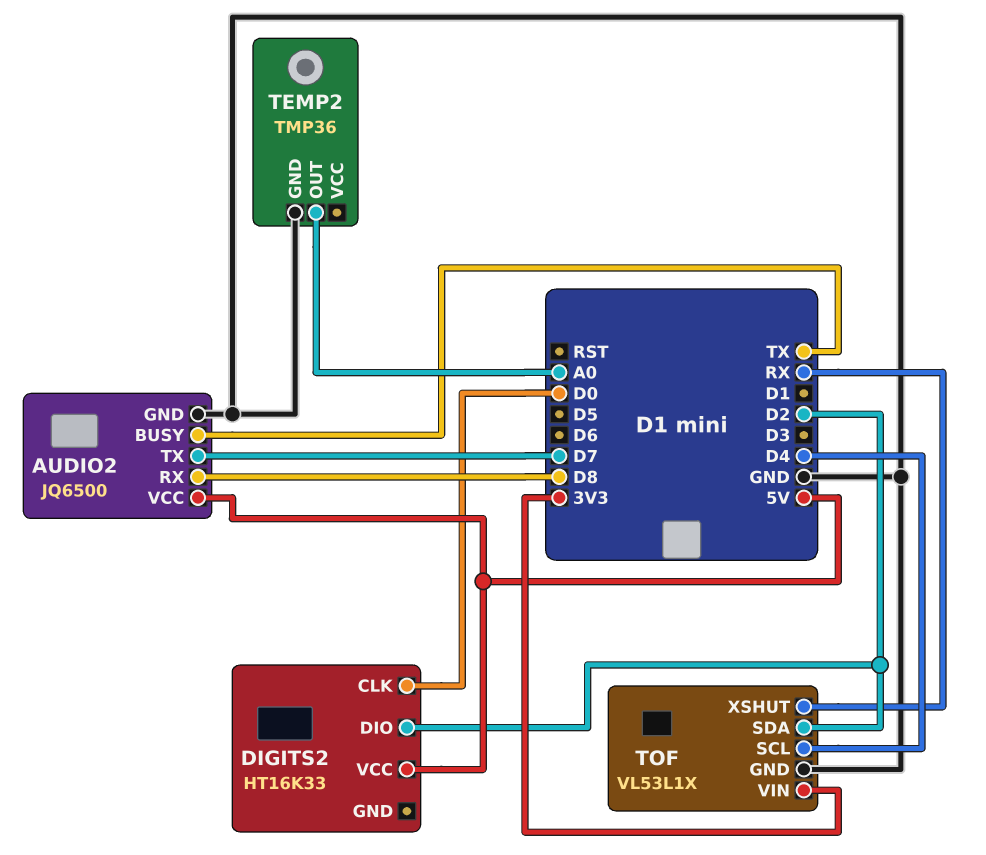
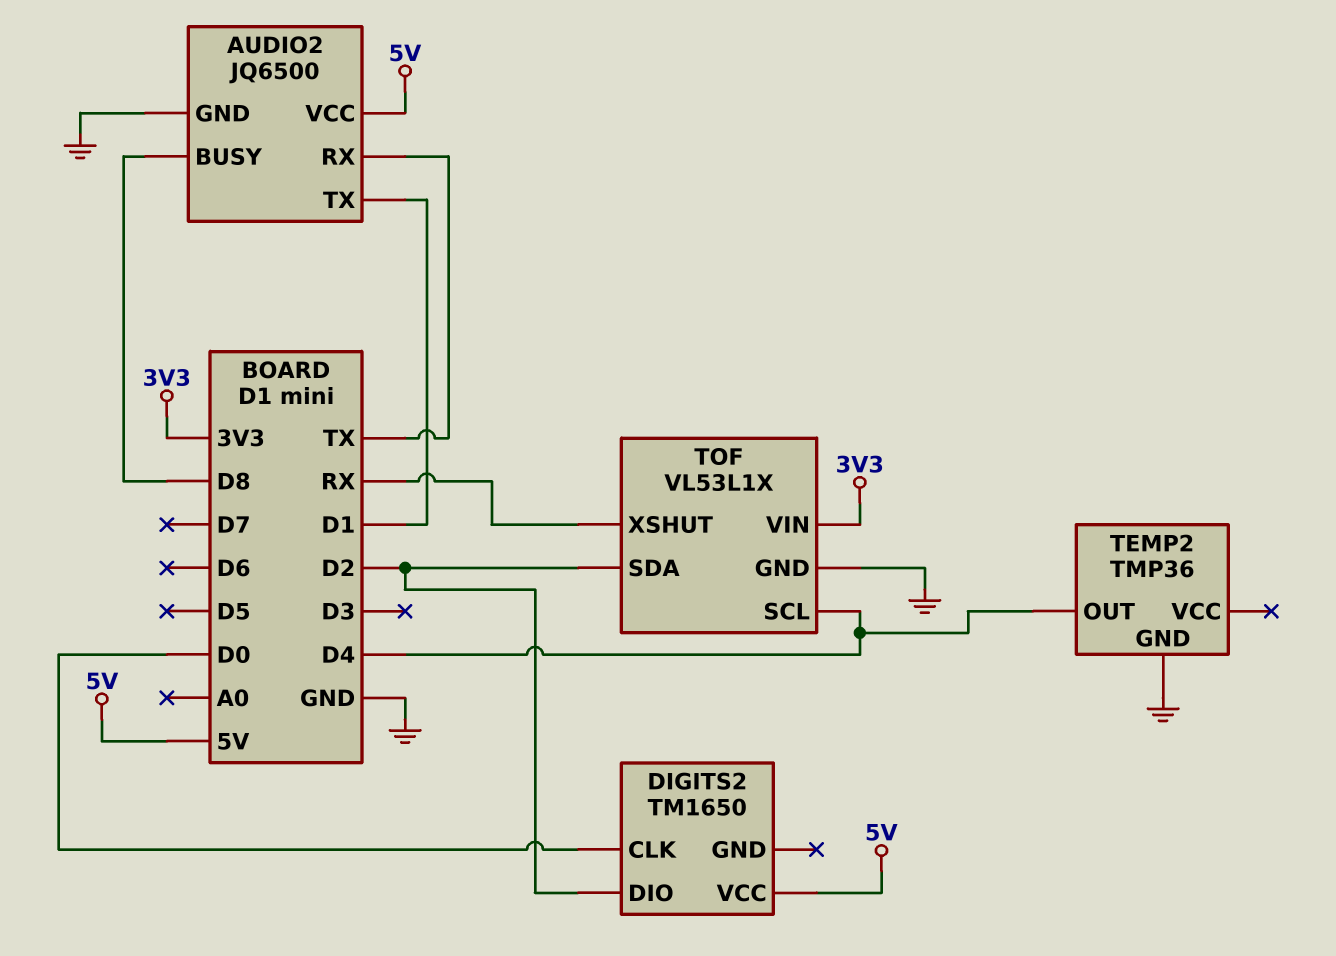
AUDIO2 pin BUSY: TX -> D8
AUDIO2 pin RX: D8 -> TX
AUDIO2 pin TX: D7 -> D1
DIGITS2: HT16K33 -> TM1650
TEMP2 pin OUT: A0 -> D4

